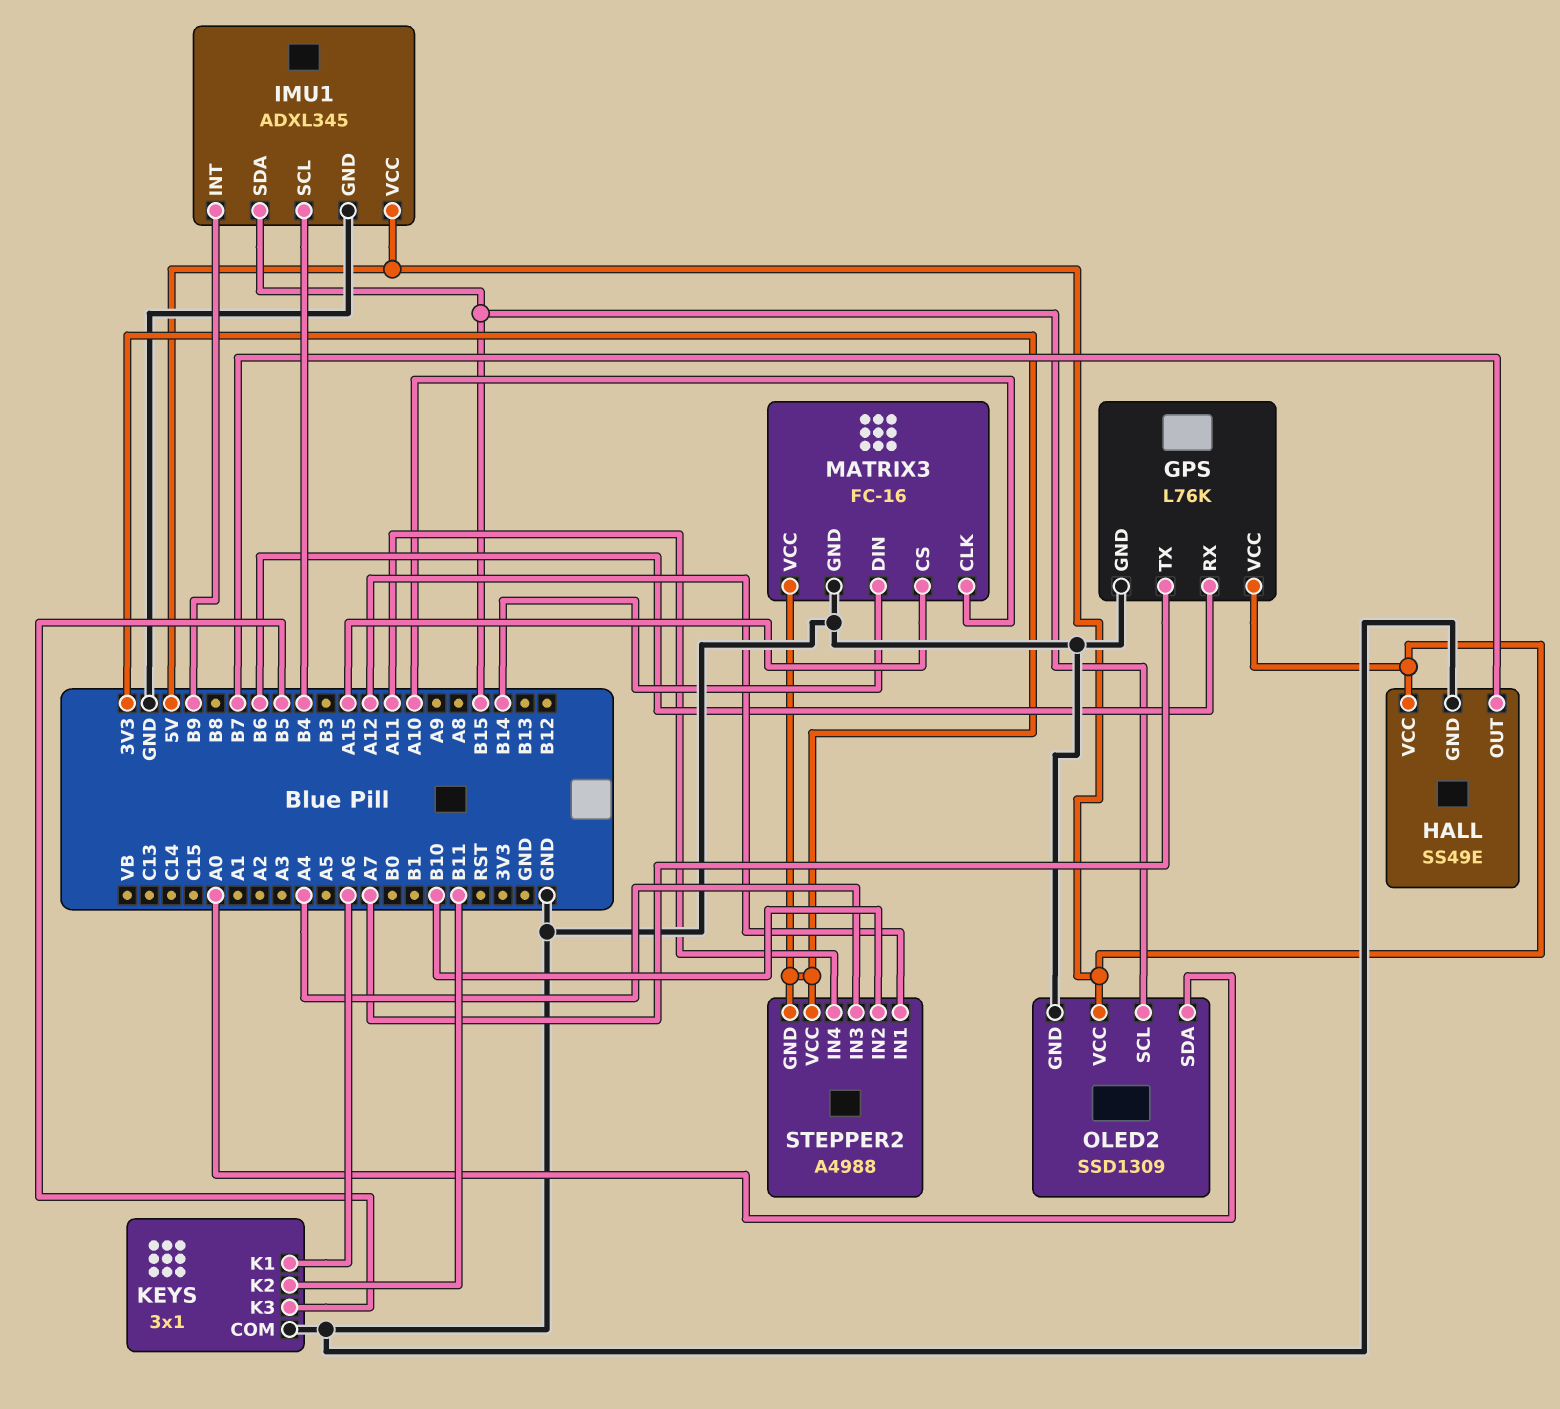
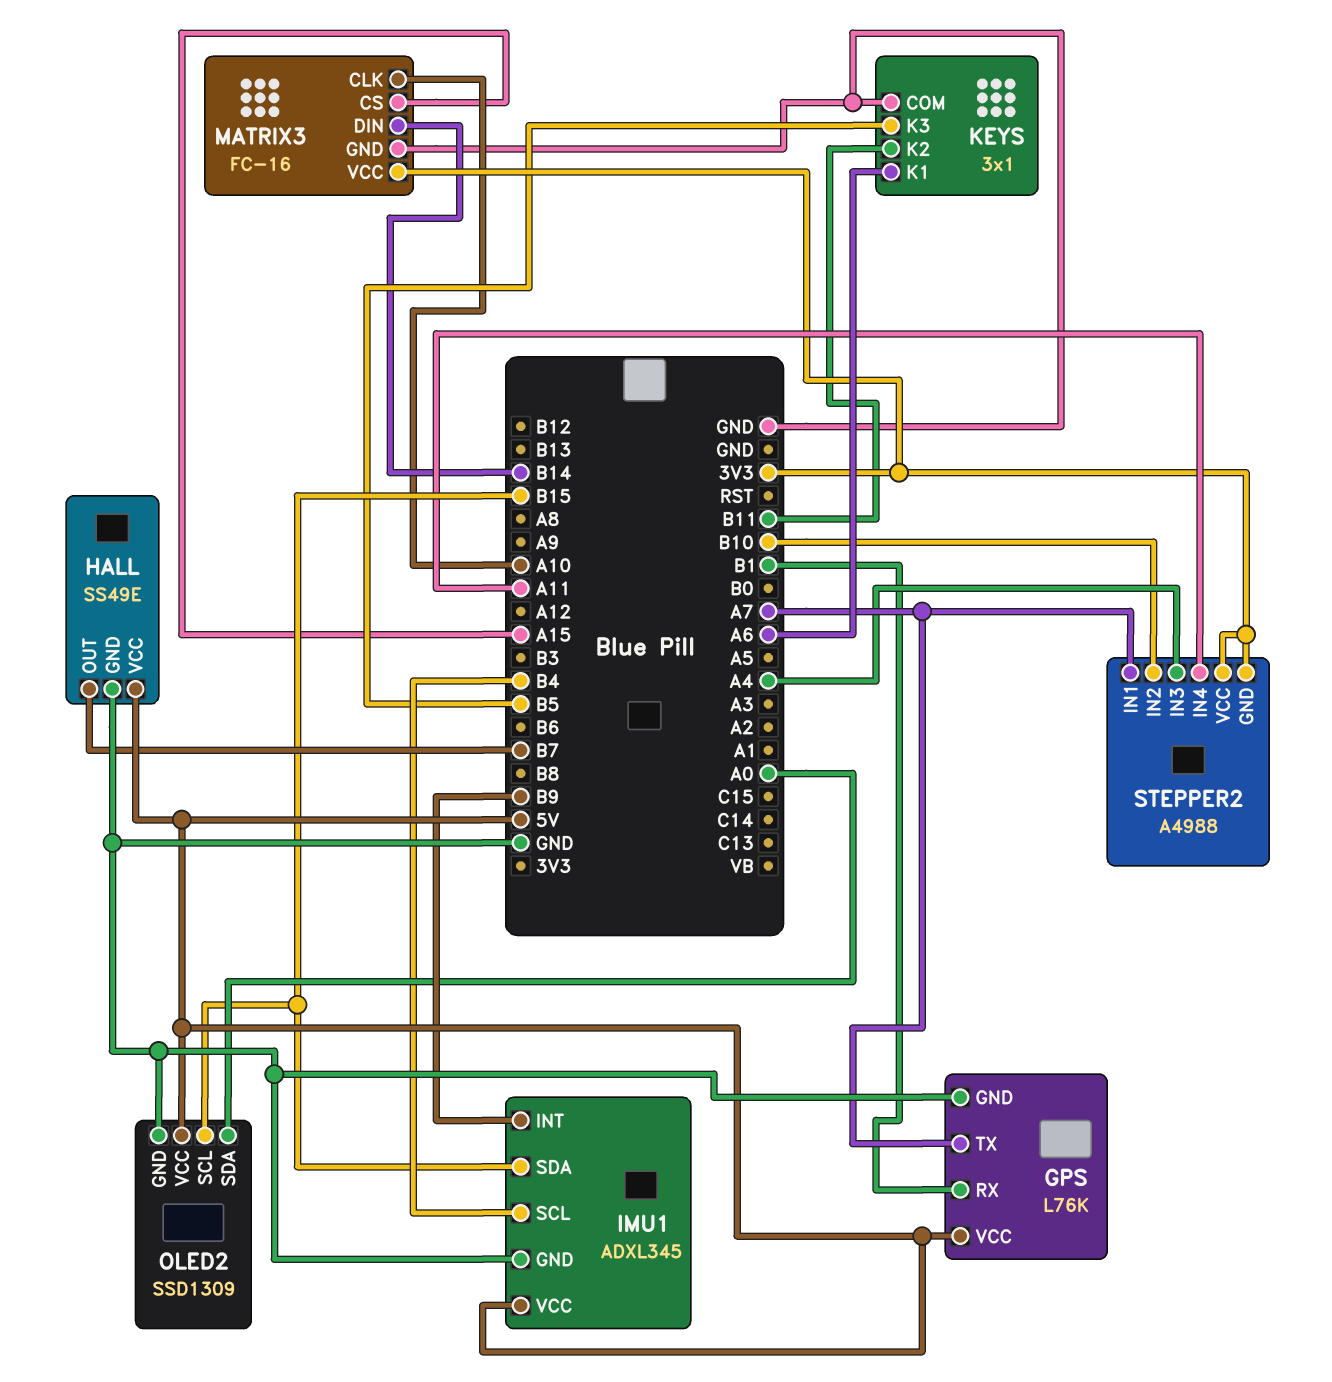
GPS pin RX: B6 -> B1
STEPPER2 pin IN1: A12 -> A7

